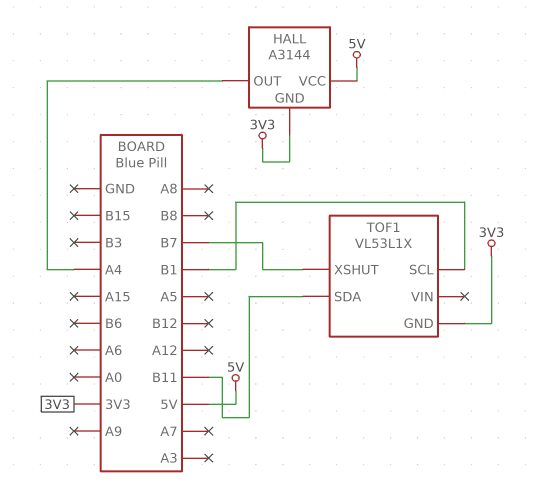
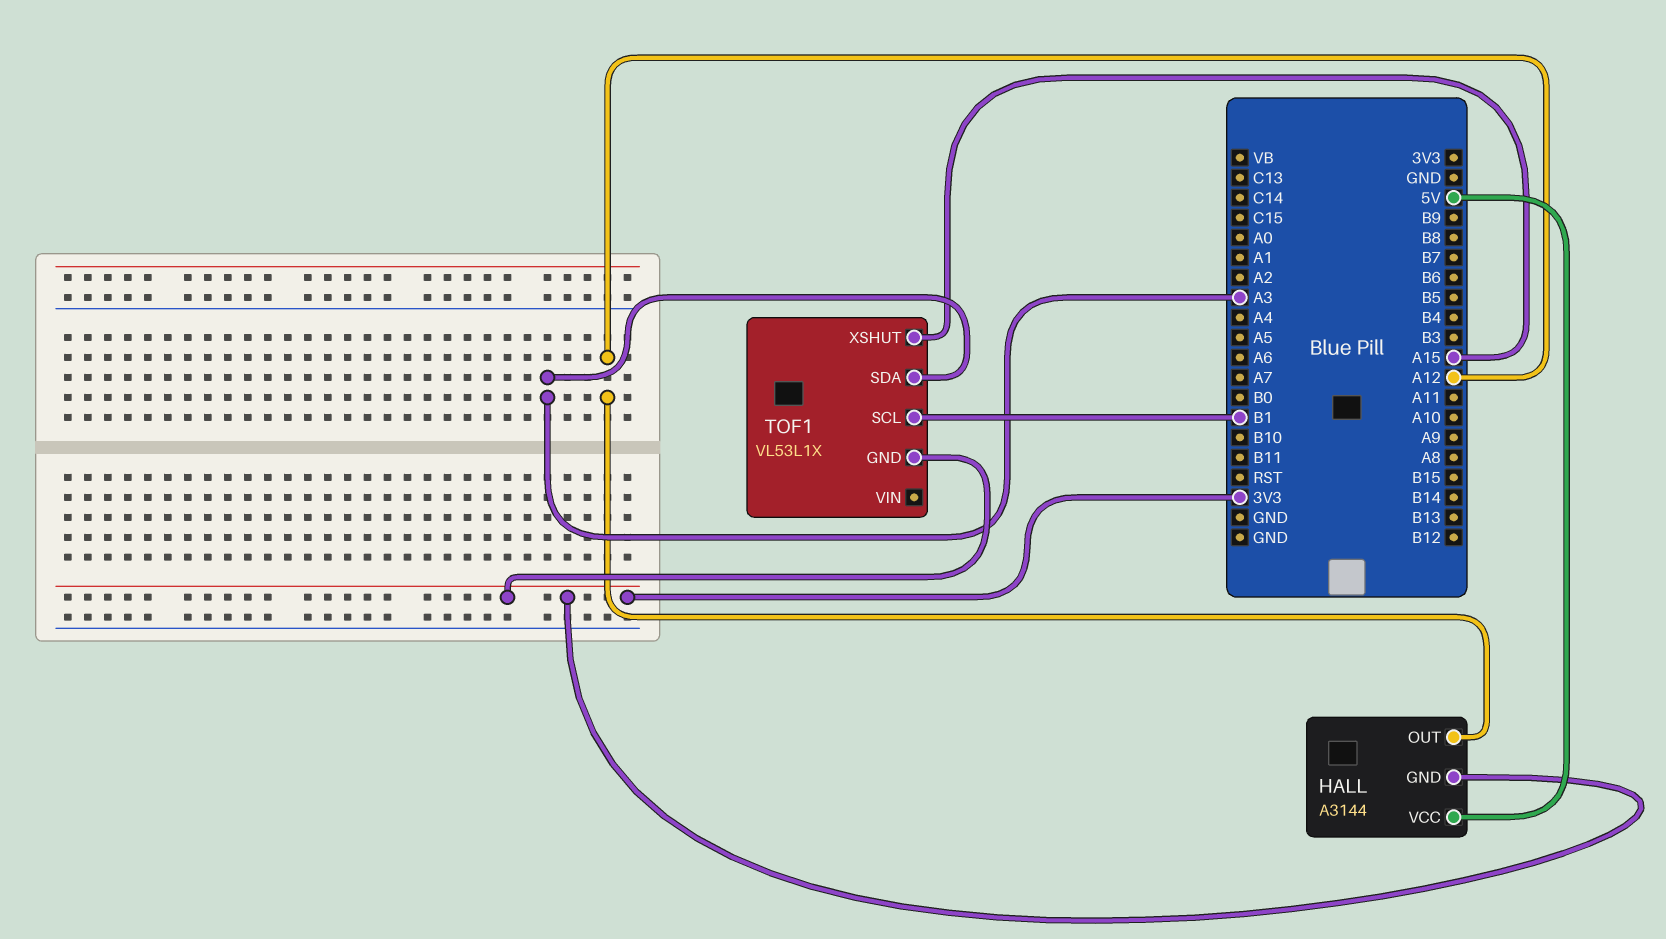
HALL pin OUT: A4 -> A12
TOF1 pin SDA: B11 -> A3
TOF1 pin XSHUT: B7 -> A15

